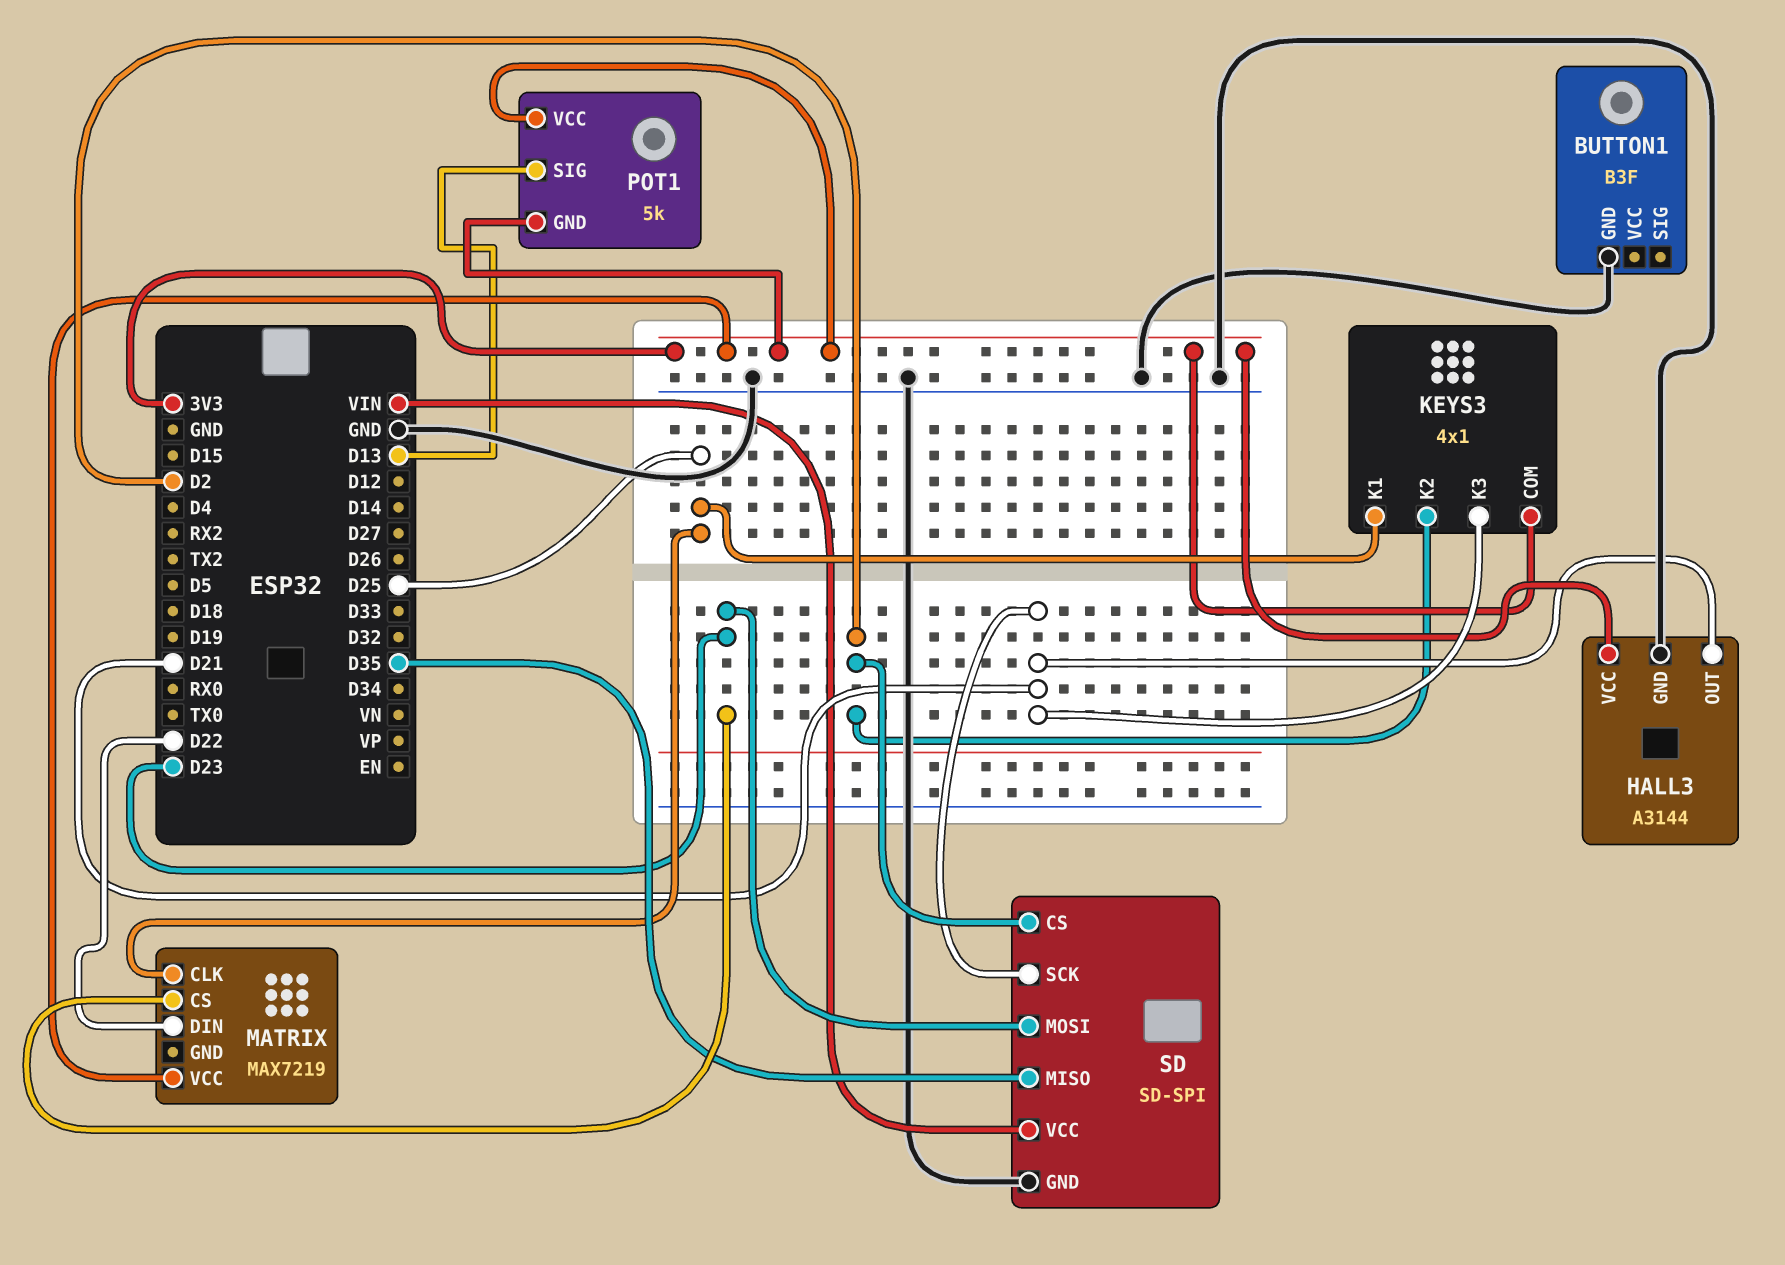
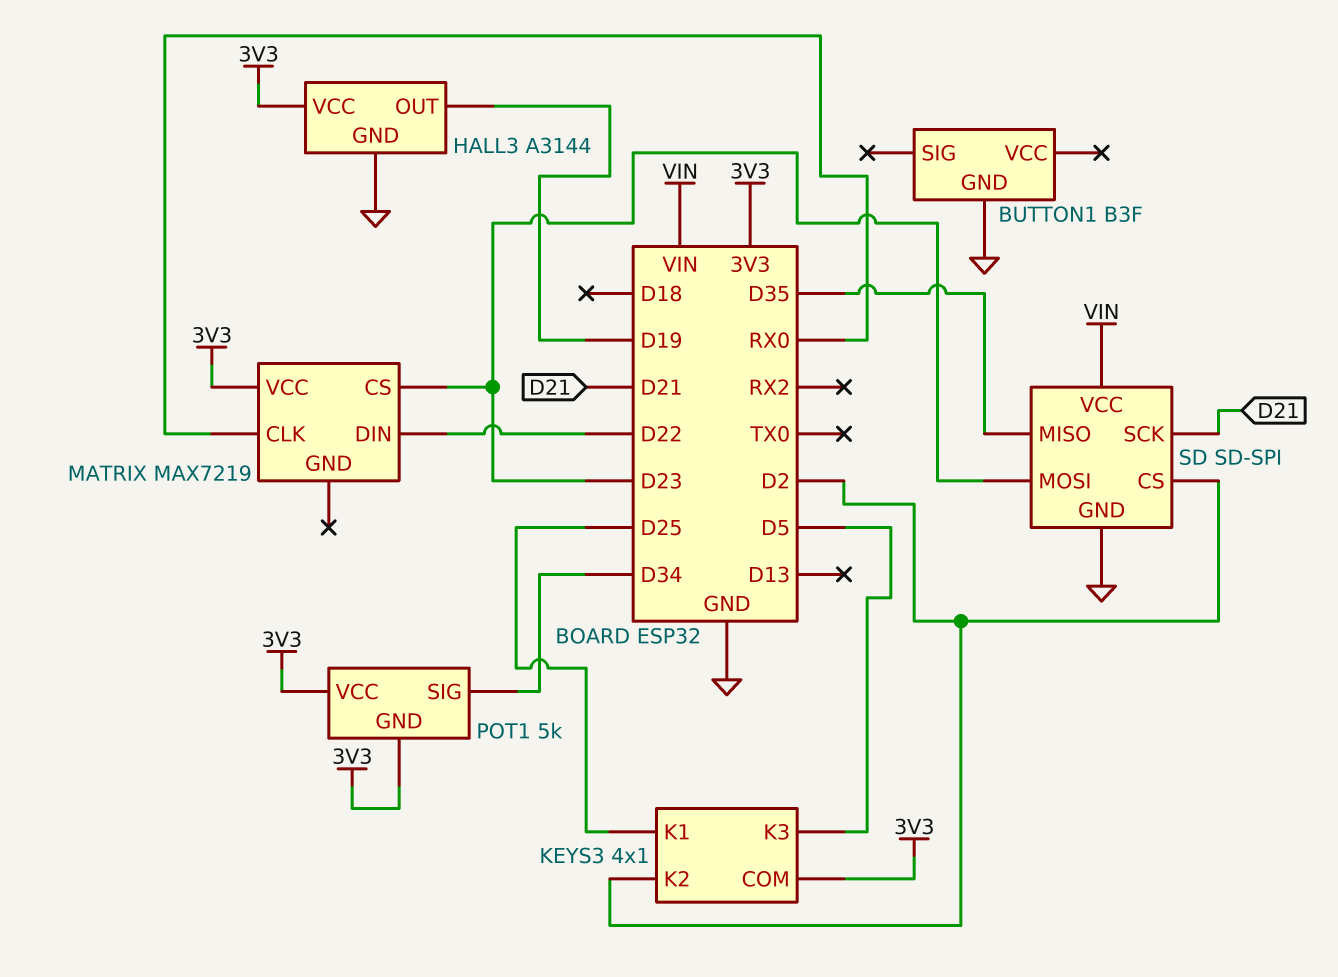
HALL3 pin OUT: D21 -> D19
KEYS3 pin K3: D21 -> D5
MATRIX pin CLK: D25 -> RX0
POT1 pin SIG: D13 -> D34

